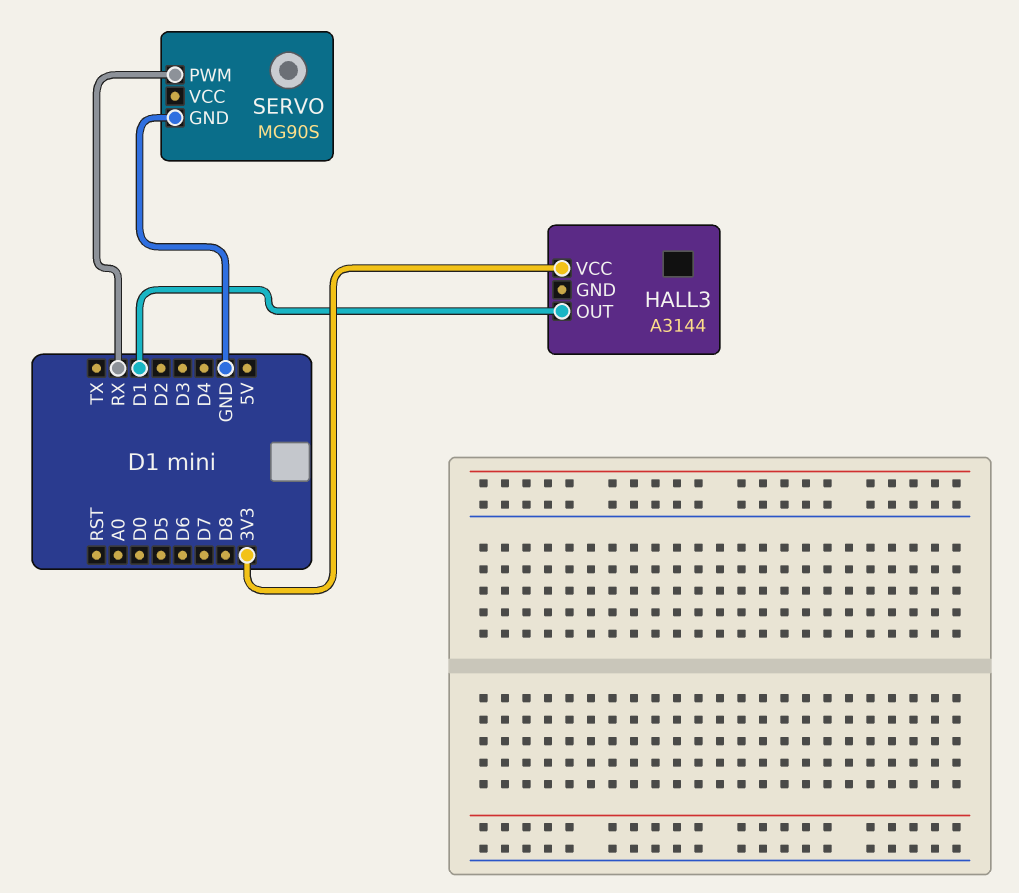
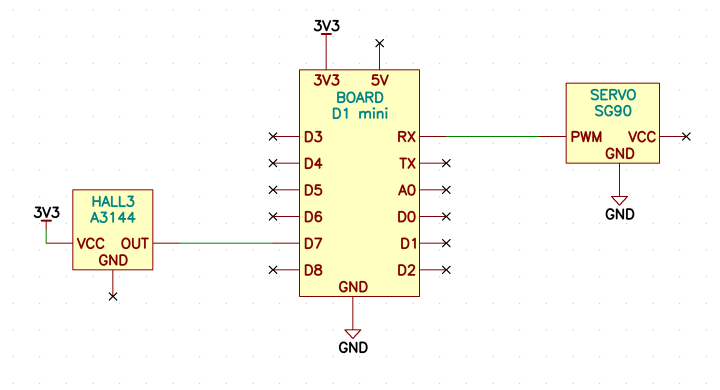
HALL3 pin OUT: D1 -> D7
SERVO: MG90S -> SG90

